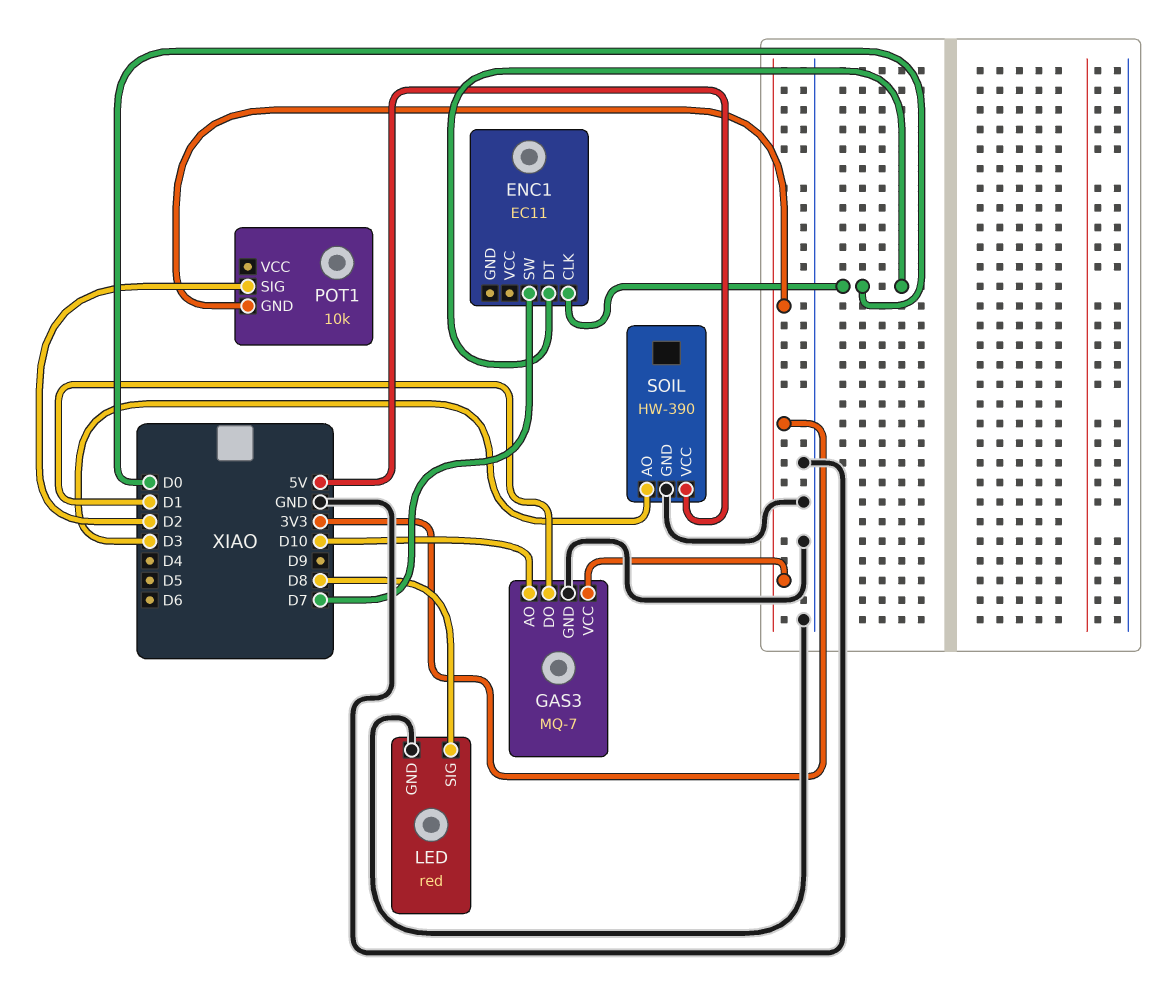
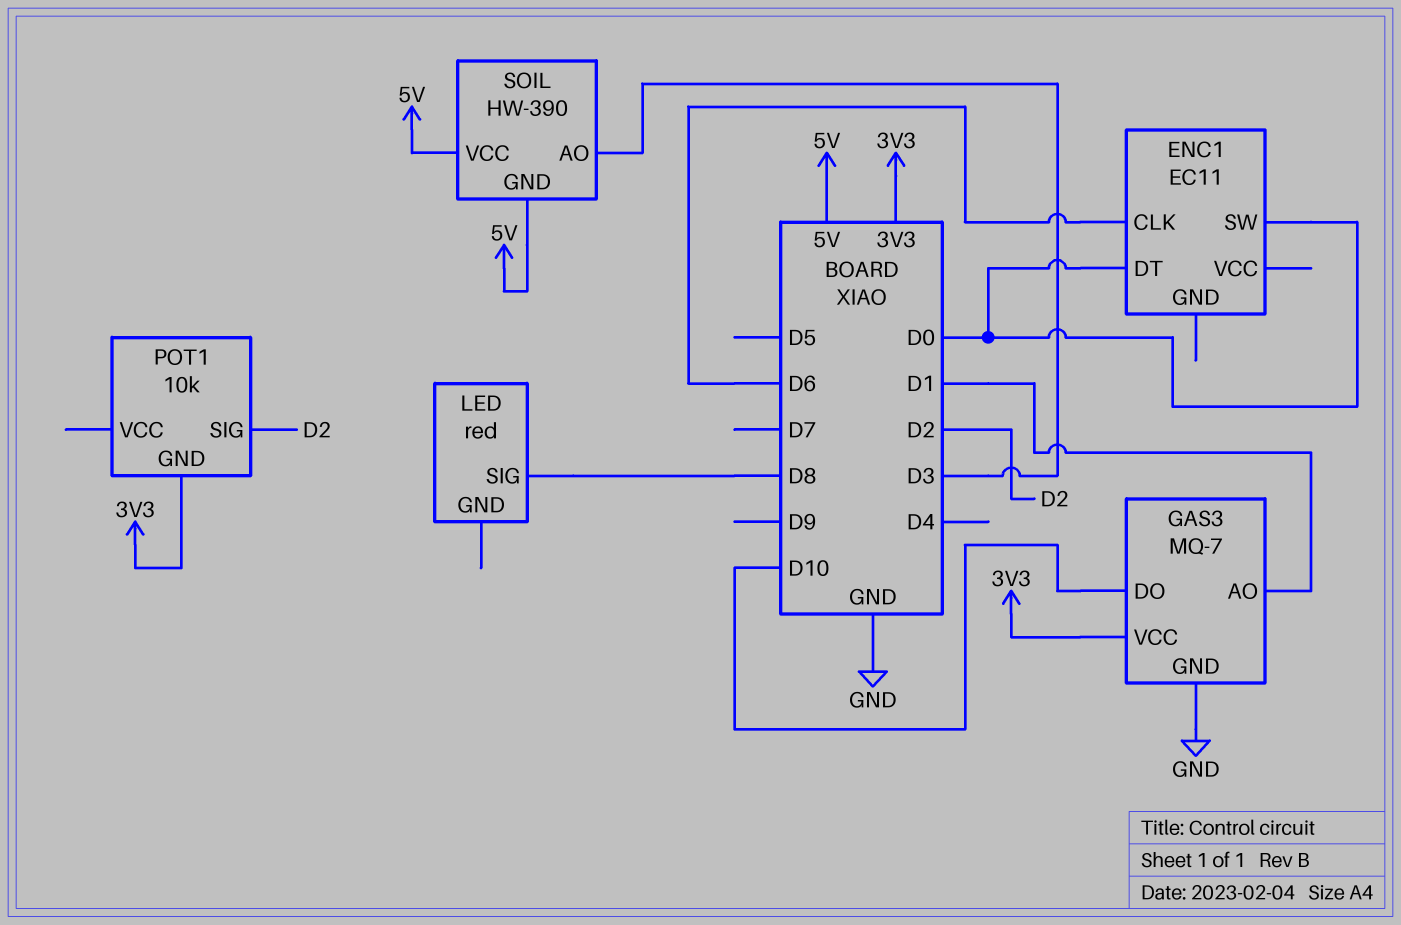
ENC1 pin CLK: D0 -> D6
ENC1 pin SW: D7 -> D0
GAS3 pin AO: D10 -> D1
GAS3 pin DO: D1 -> D10
LED pin GND: GND -> none
SOIL pin GND: GND -> 5V

